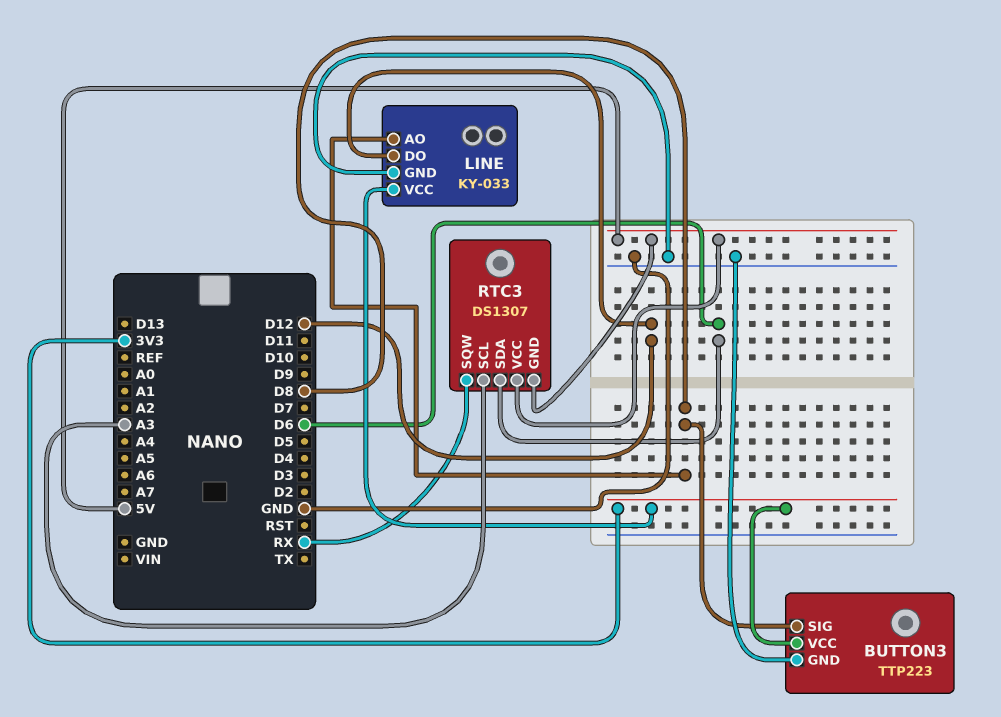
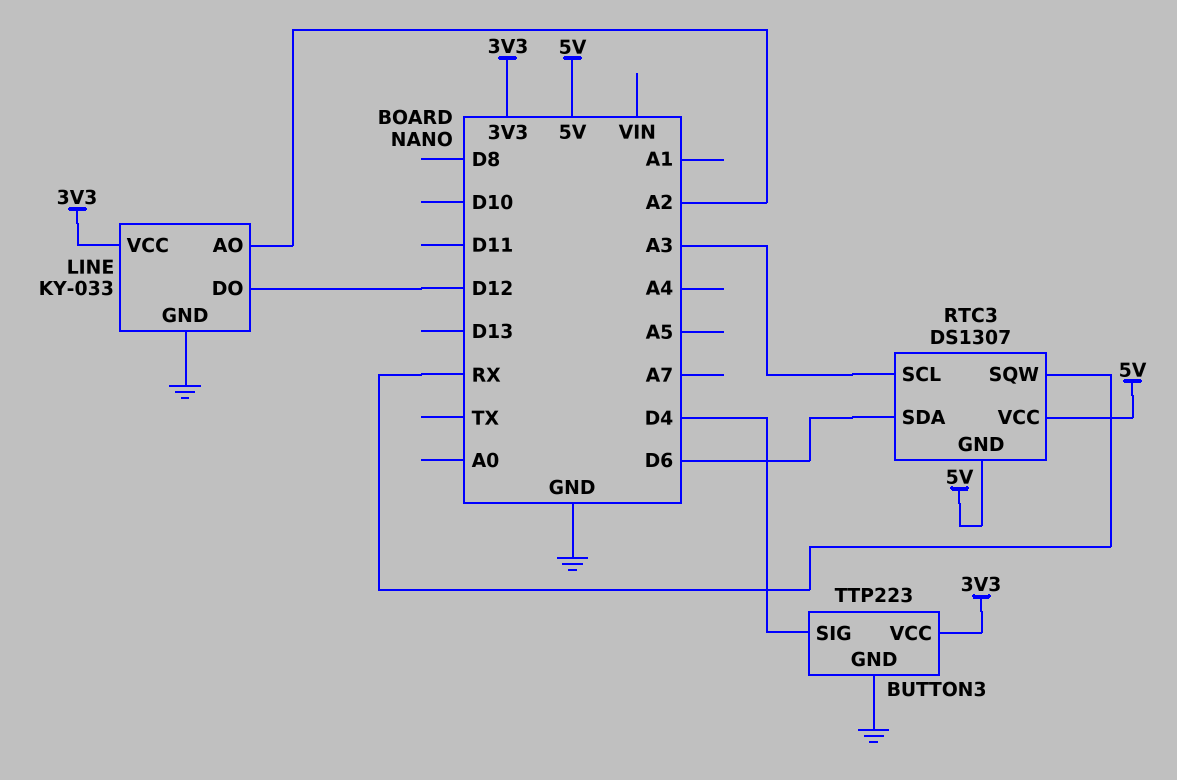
BUTTON3 pin SIG: D8 -> D4
LINE pin AO: D8 -> A2

